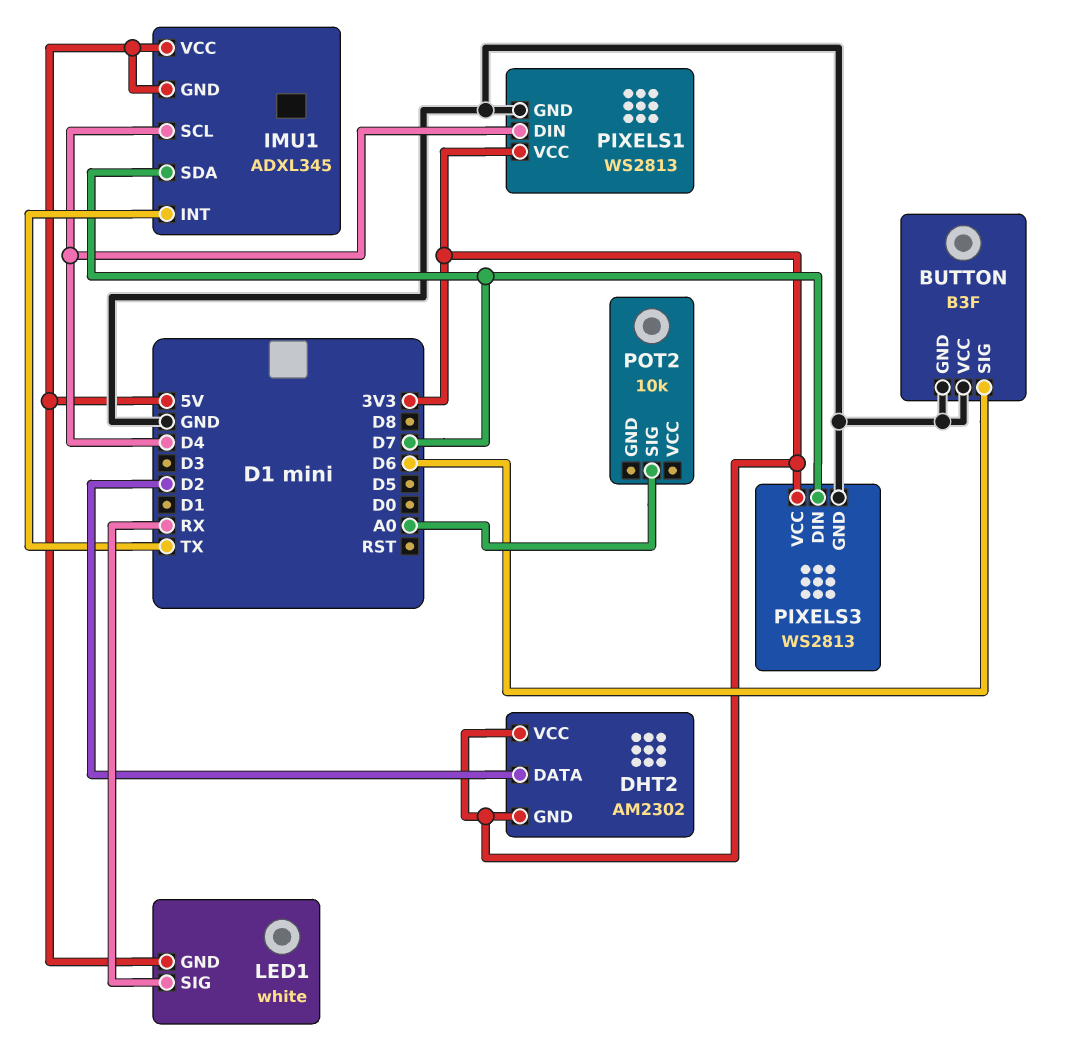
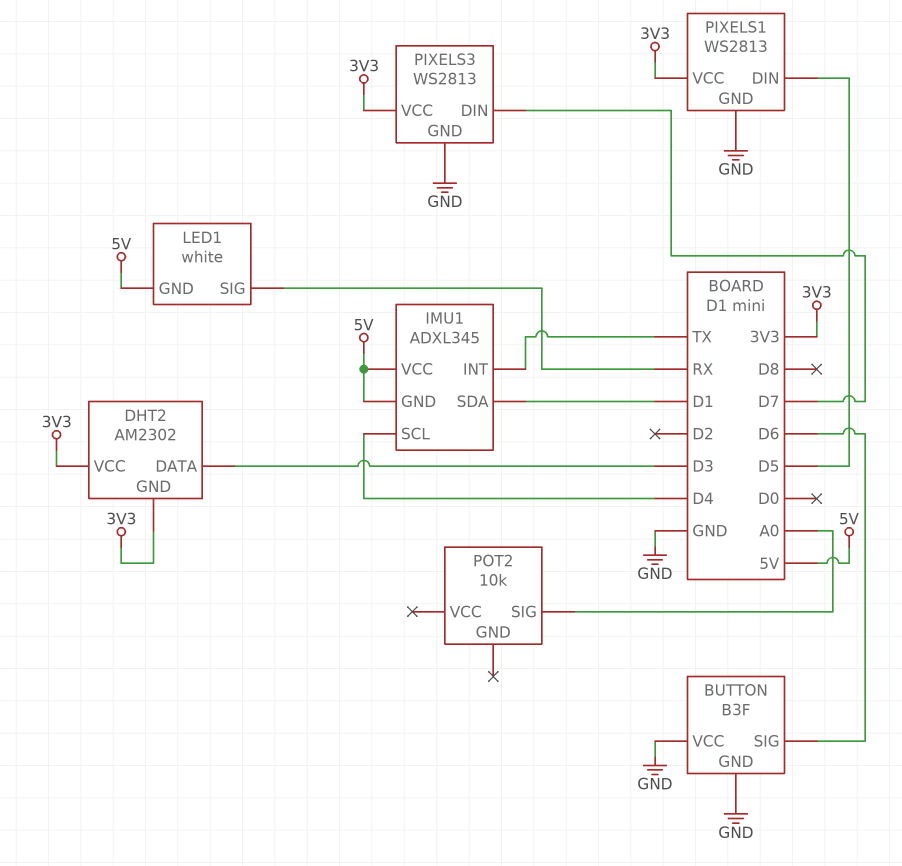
DHT2 pin DATA: D2 -> D3
IMU1 pin SDA: D7 -> D1
PIXELS1 pin DIN: D4 -> D5

